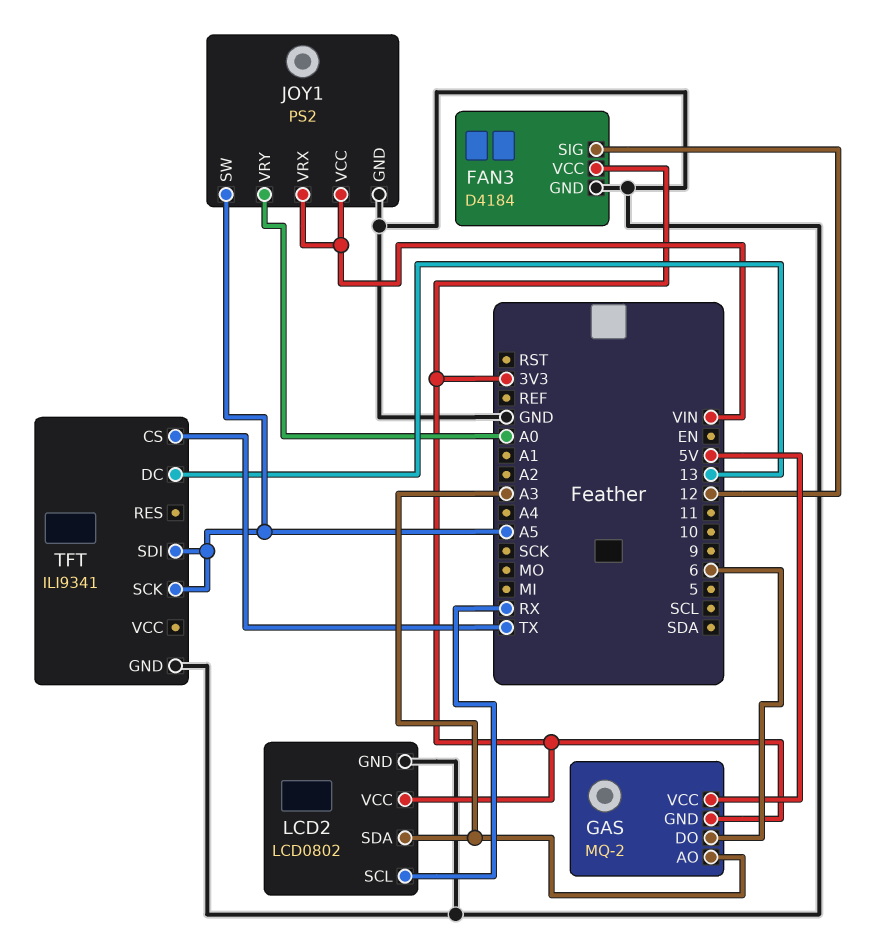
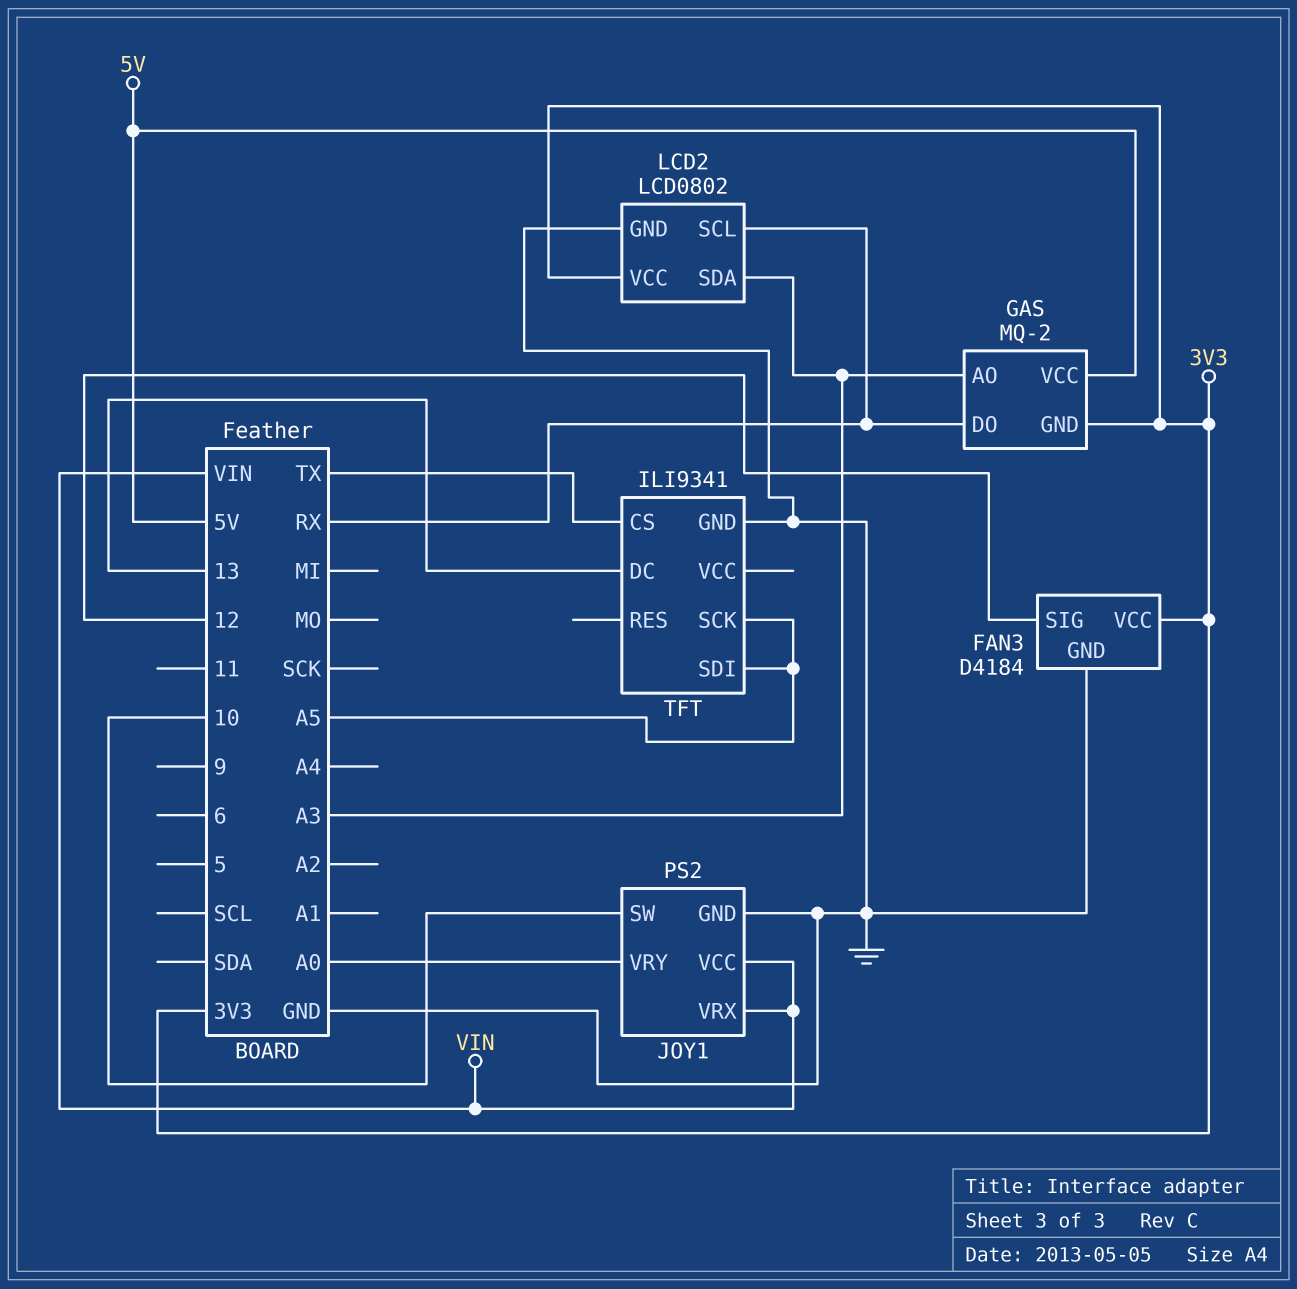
GAS pin DO: 6 -> RX
JOY1 pin SW: A5 -> 10

